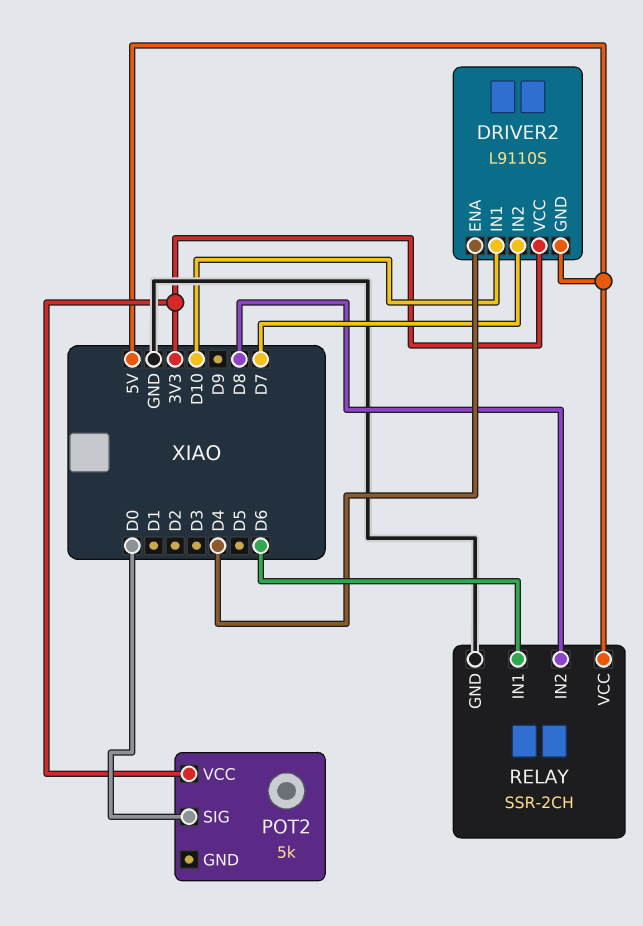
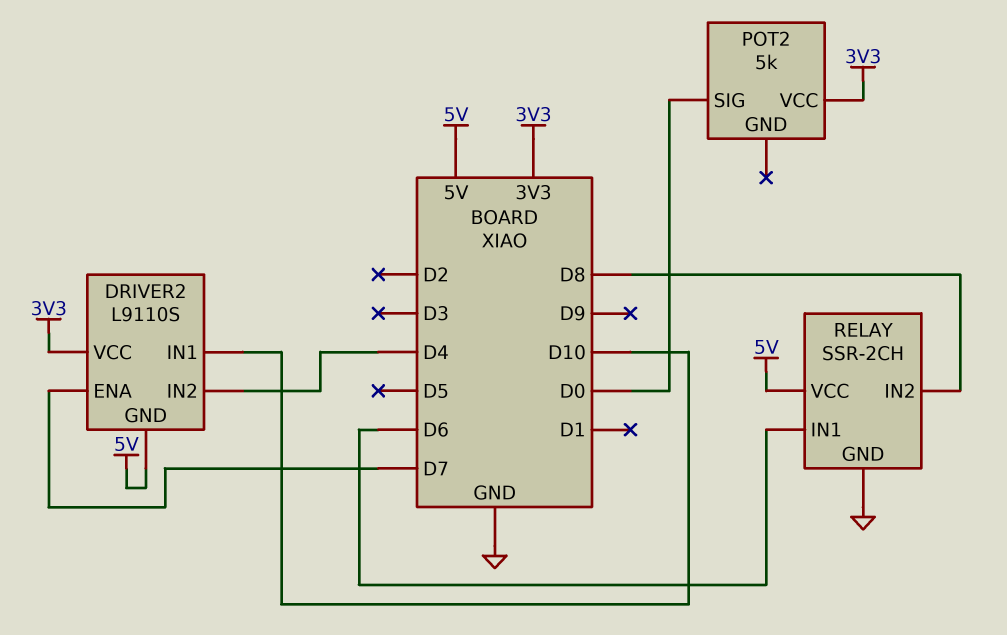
DRIVER2 pin ENA: D4 -> D7
DRIVER2 pin IN2: D7 -> D4

